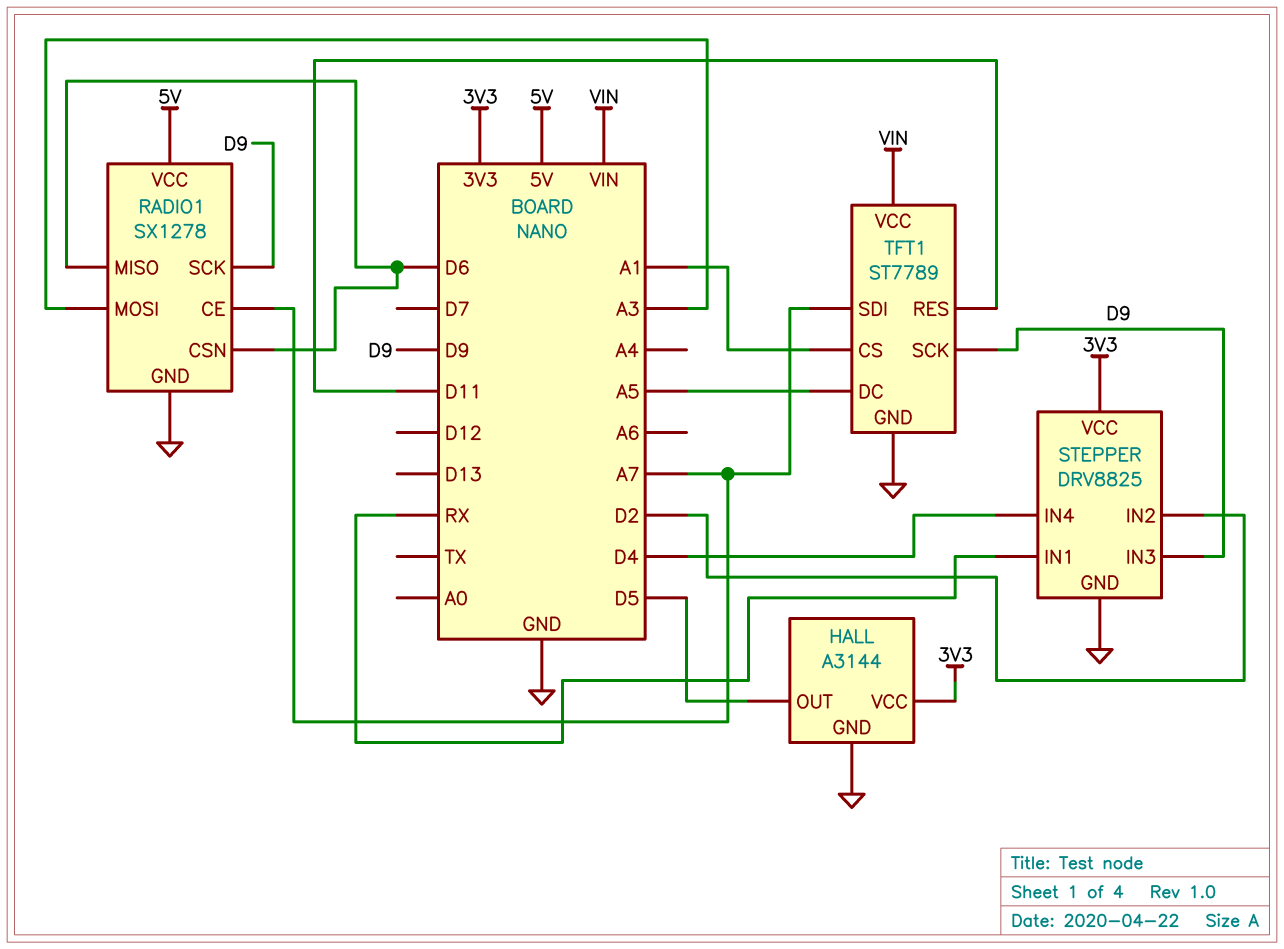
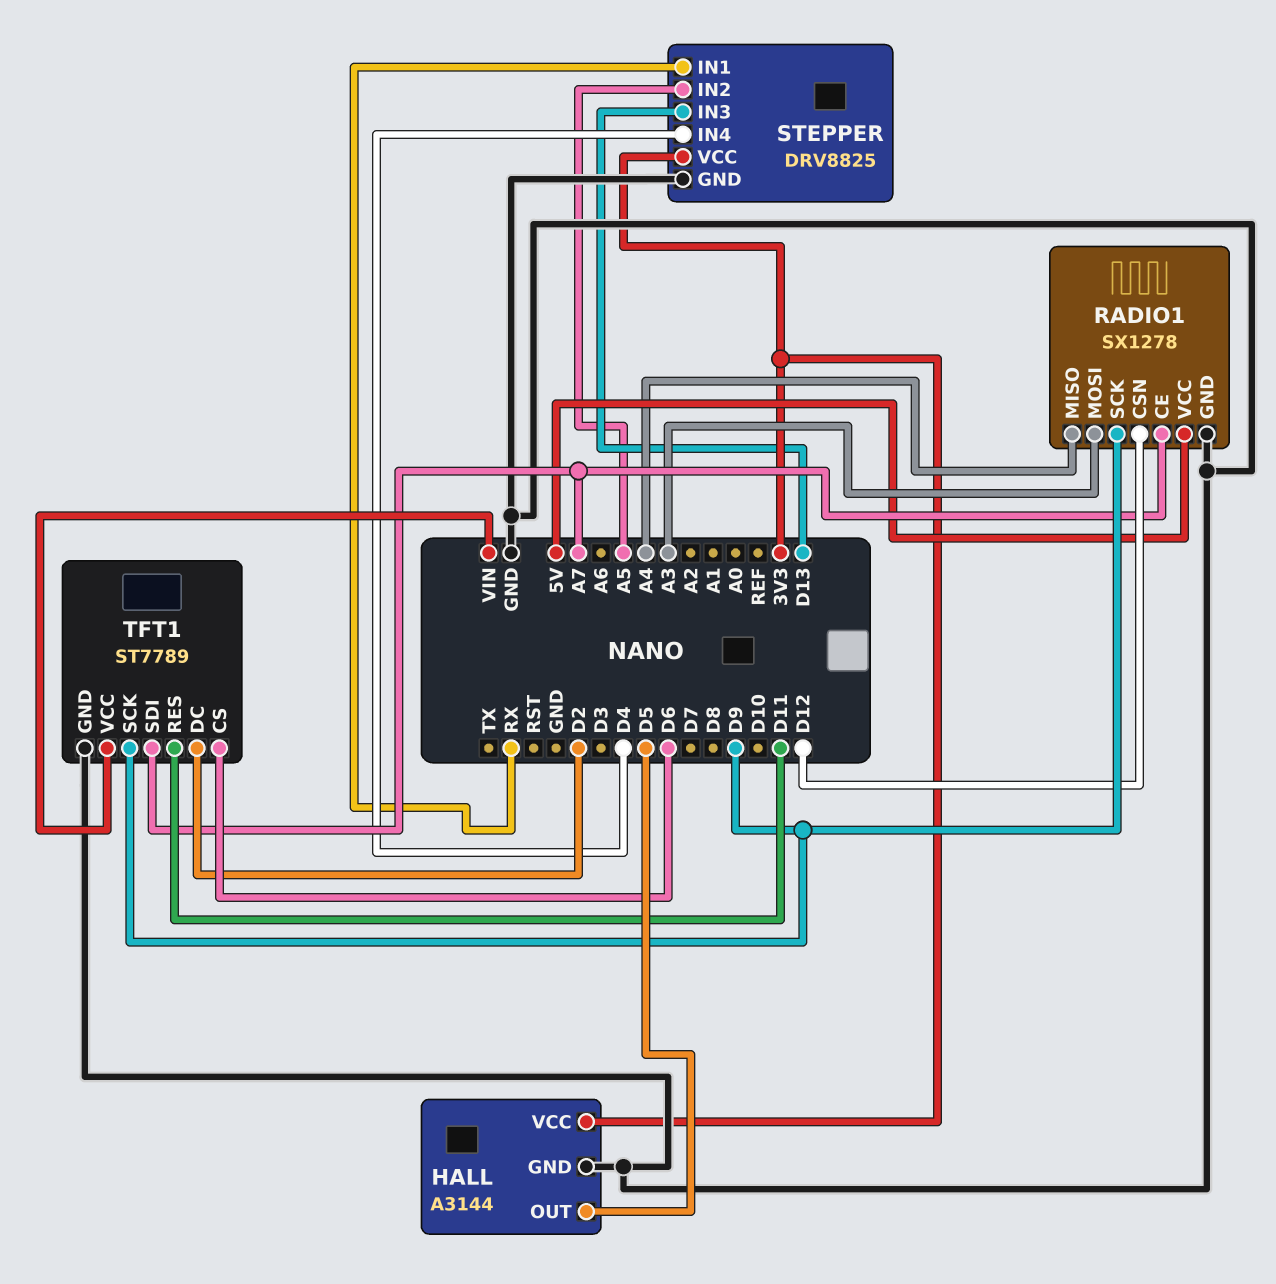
RADIO1 pin CSN: D6 -> D12
RADIO1 pin MISO: D6 -> A4
STEPPER pin IN2: D2 -> A5
STEPPER pin IN3: D9 -> D13
TFT1 pin CS: A1 -> D6
TFT1 pin DC: A5 -> D2

